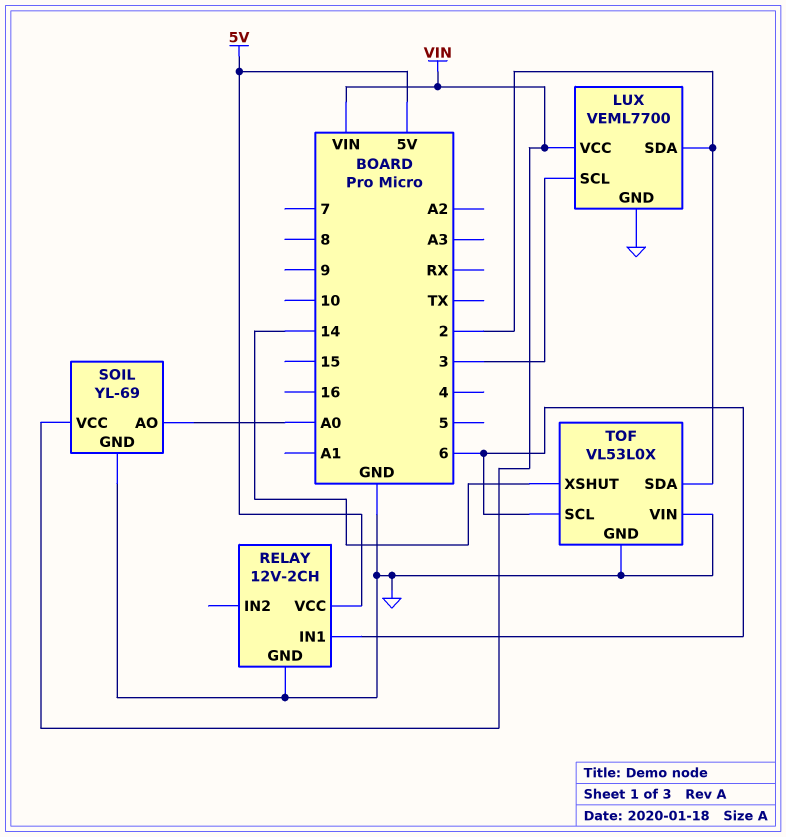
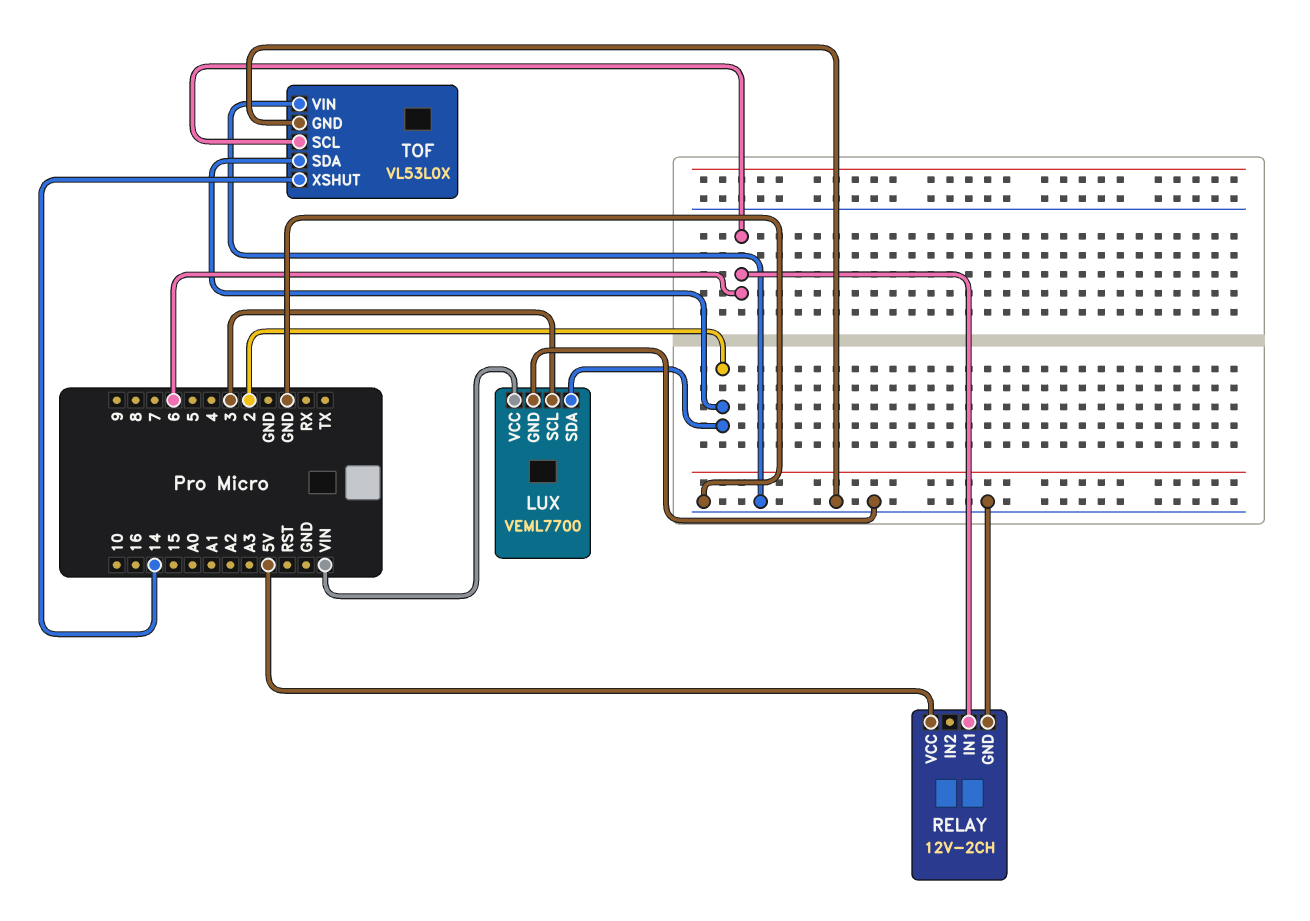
SOIL: YL-69 -> none
SOIL pin AO: A0 -> none
SOIL pin GND: GND -> none
SOIL pin VCC: VIN -> none

